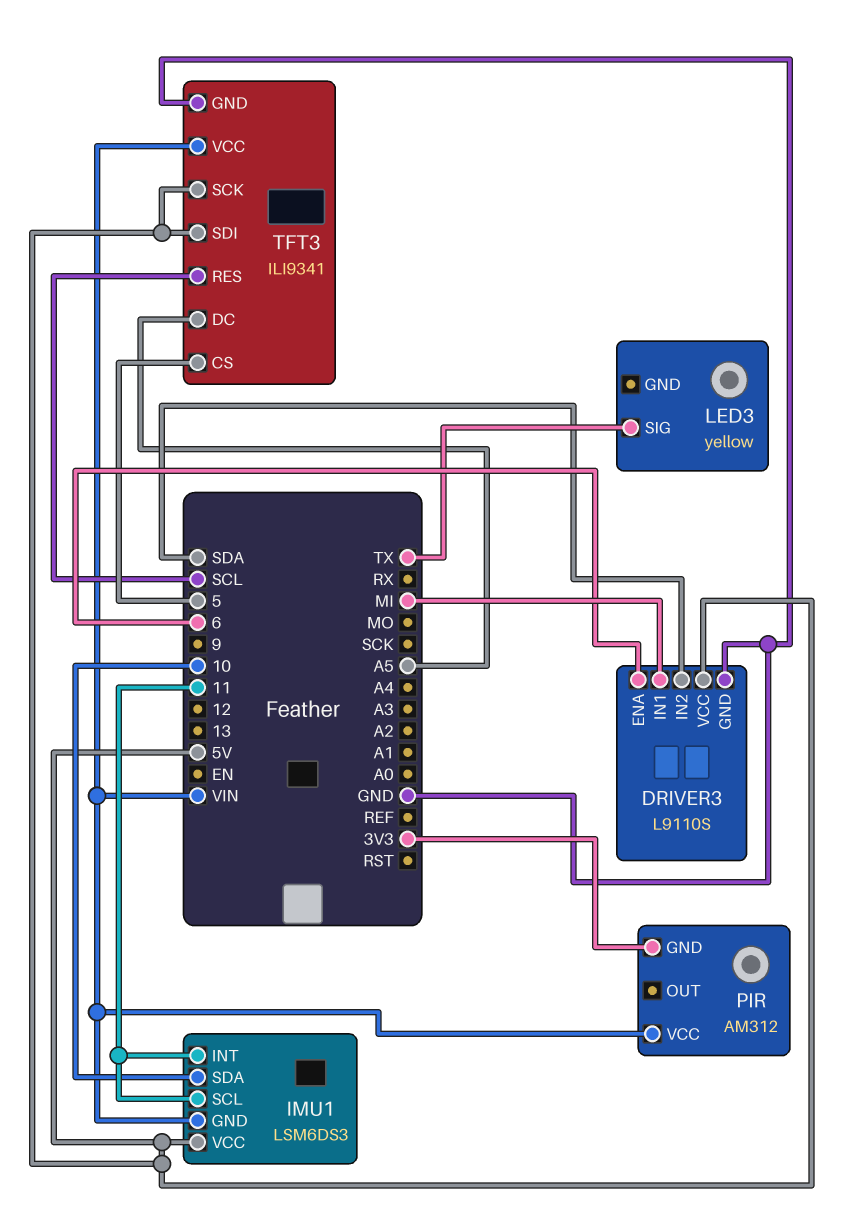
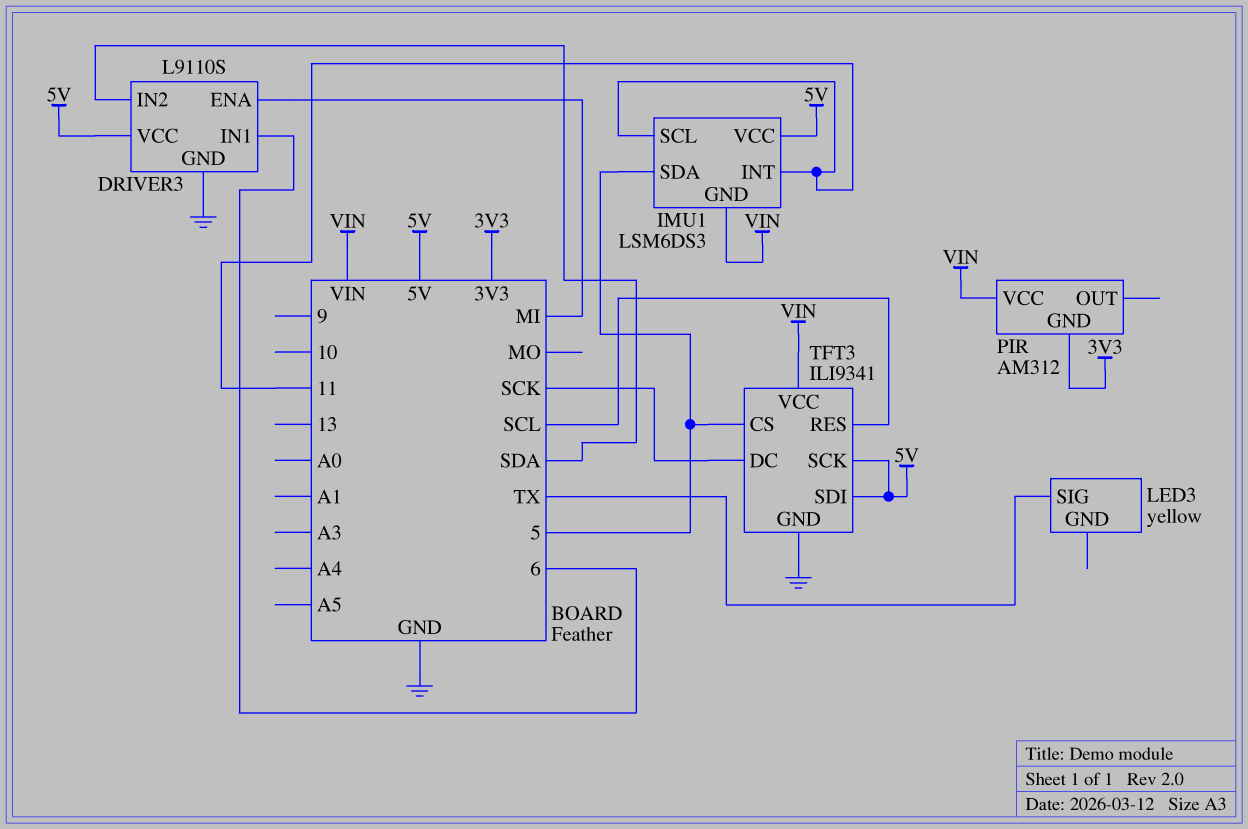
DRIVER3 pin ENA: 6 -> MI
DRIVER3 pin IN1: MI -> 6
IMU1 pin SDA: 10 -> 5
TFT3 pin DC: A5 -> SCK

